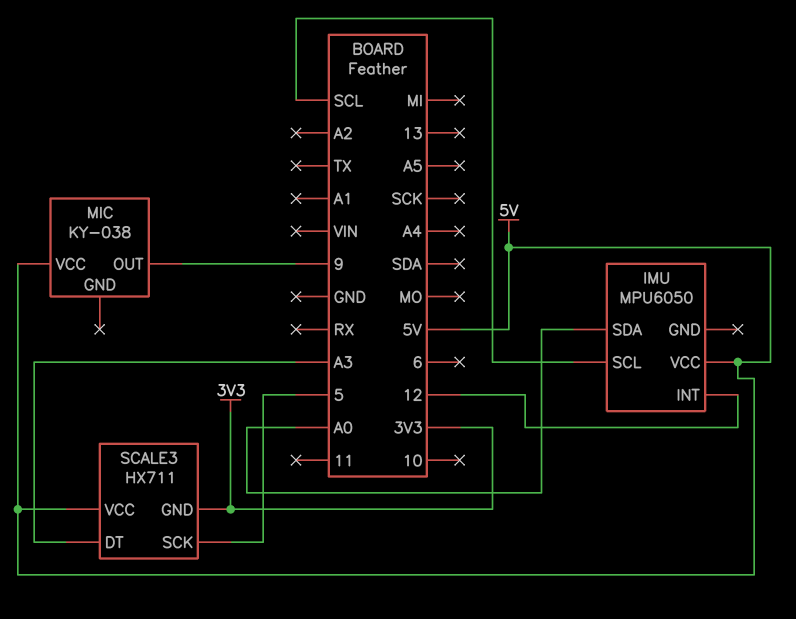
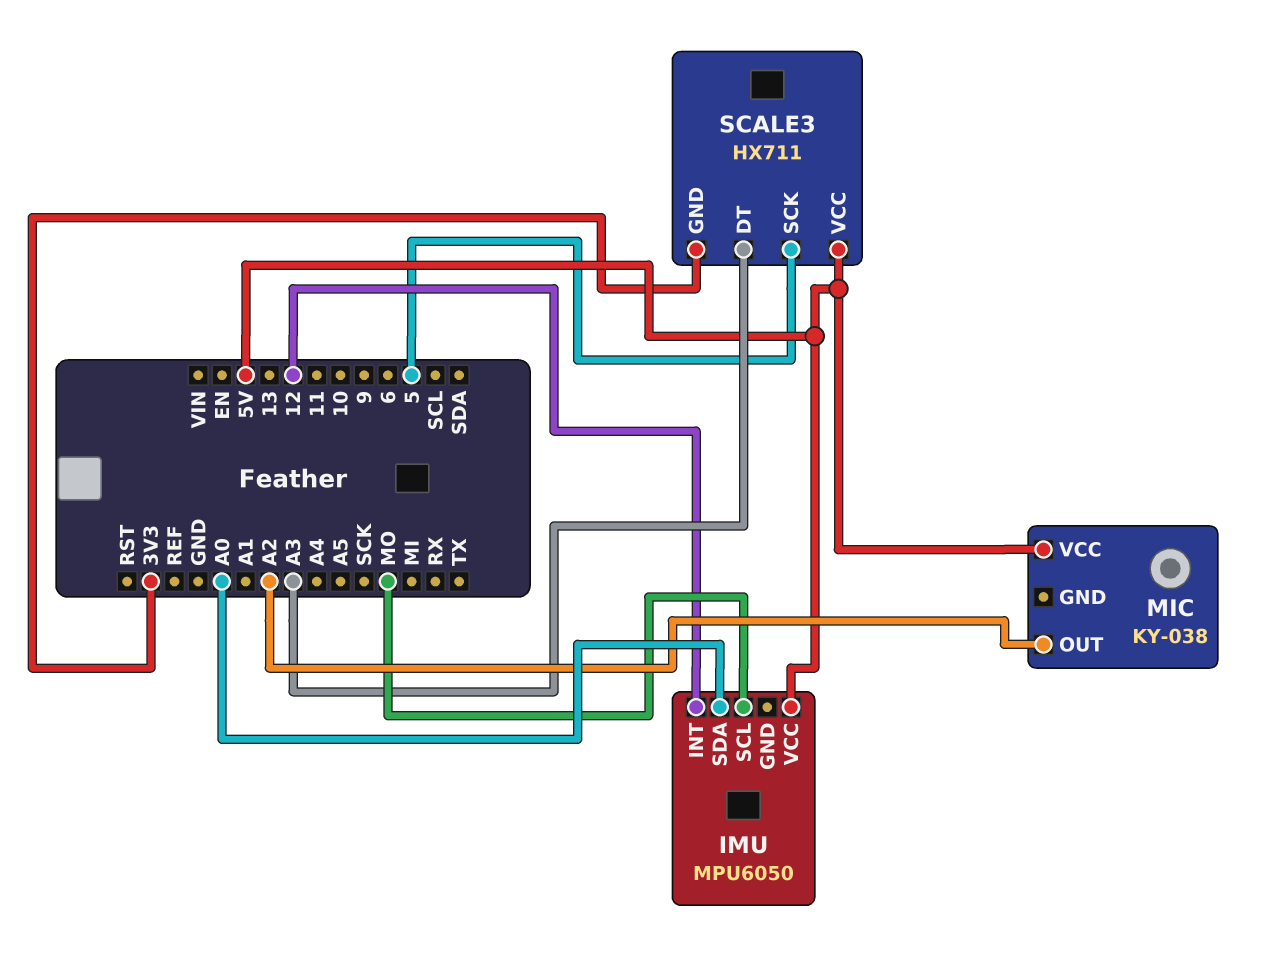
IMU pin SCL: SCL -> MO
MIC pin OUT: 9 -> A2

